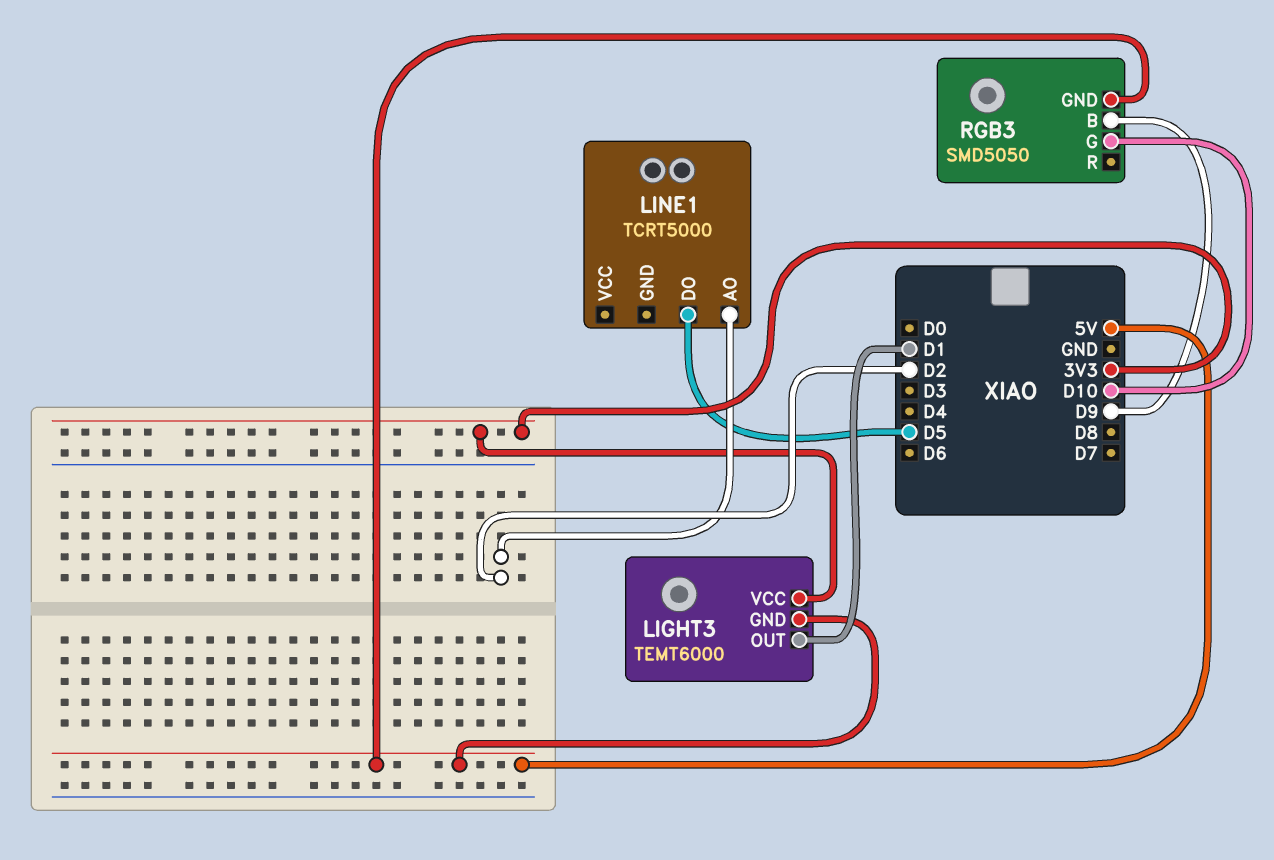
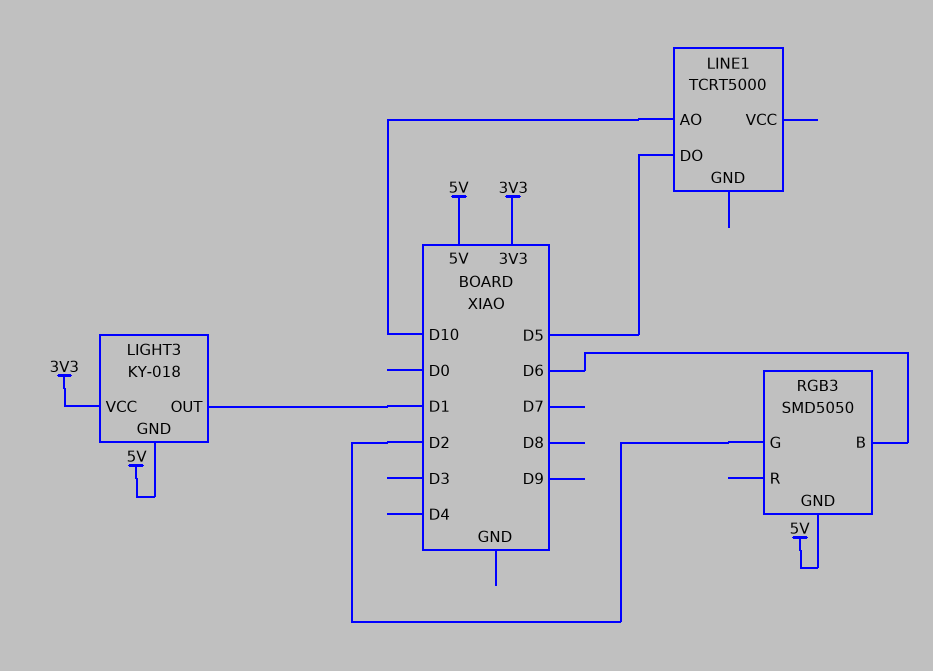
LIGHT3: TEMT6000 -> KY-018
LINE1 pin AO: D2 -> D10
RGB3 pin B: D9 -> D6
RGB3 pin G: D10 -> D2

